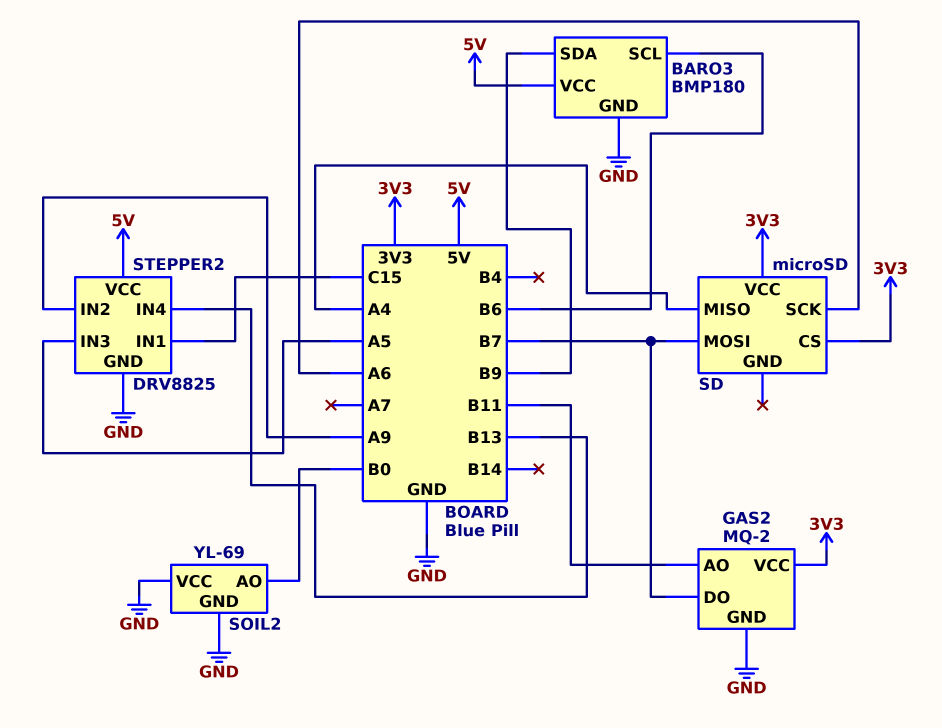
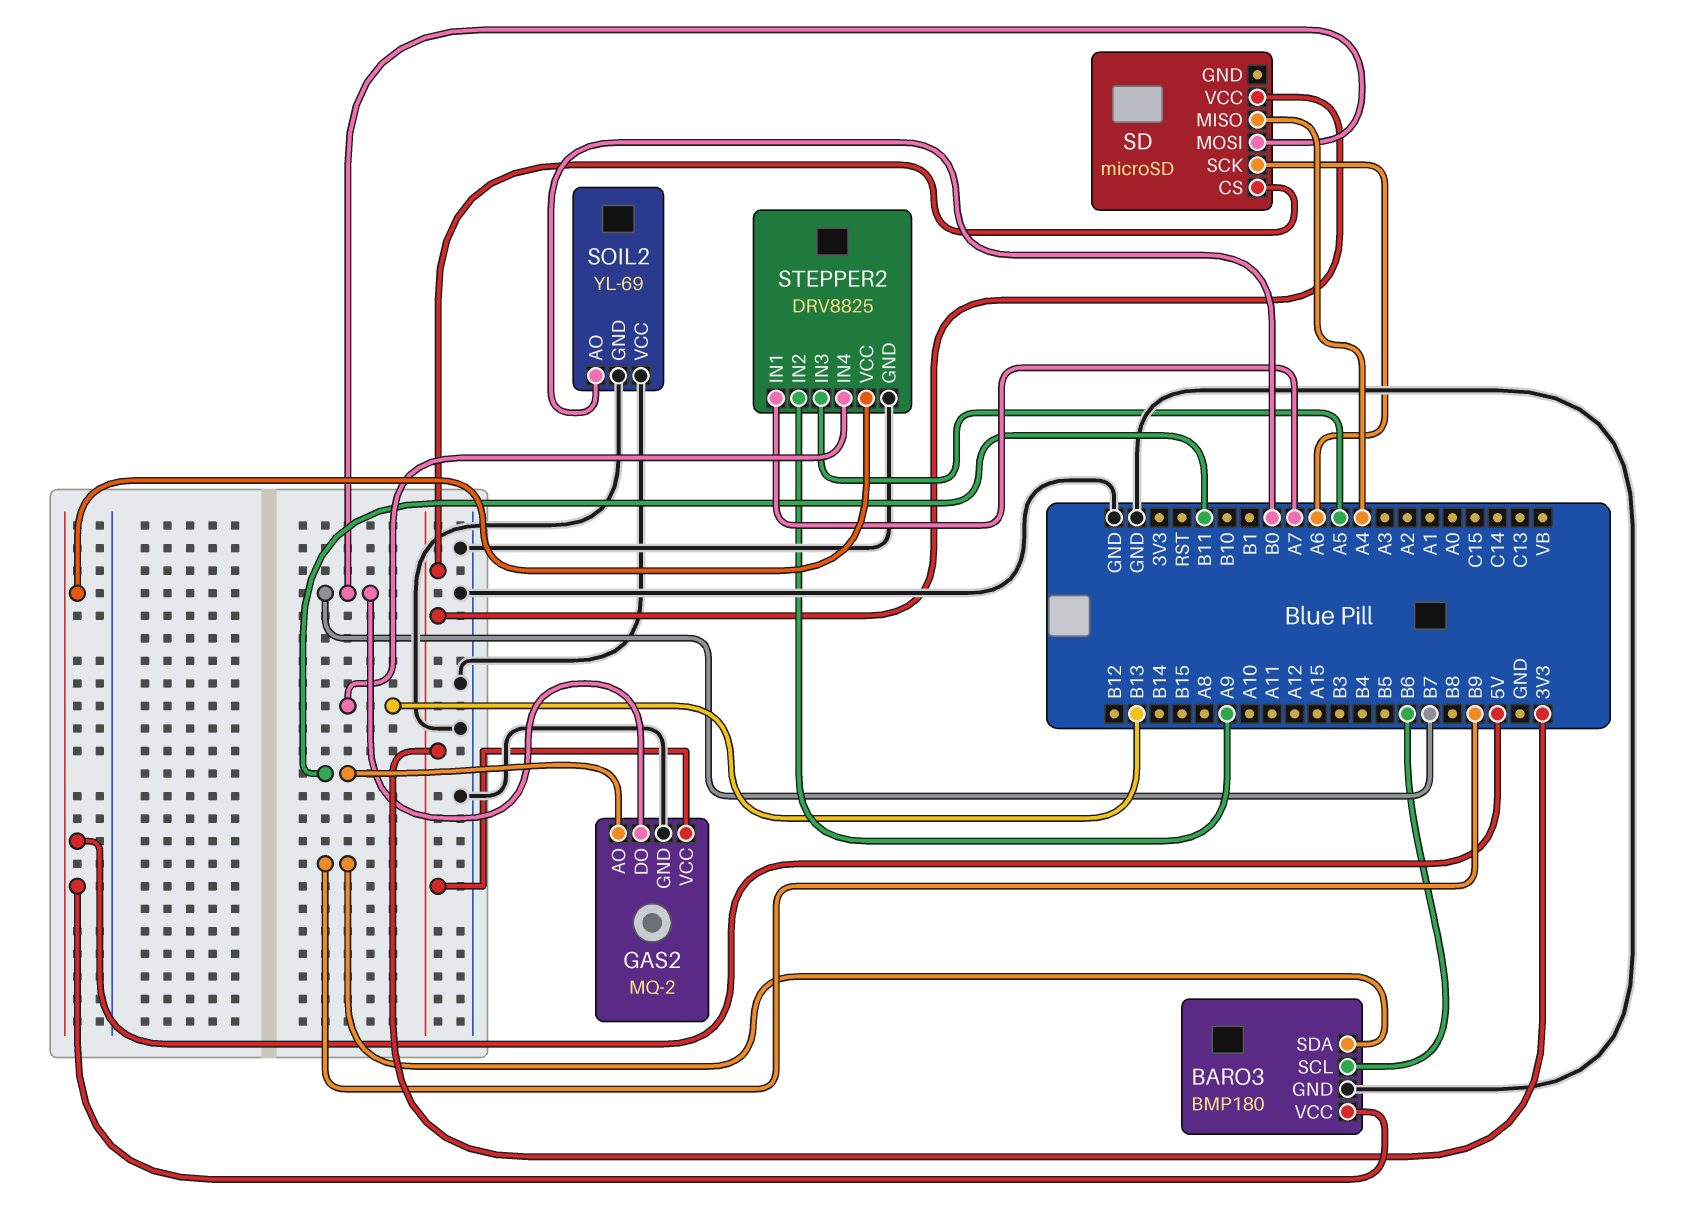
STEPPER2 pin IN1: C15 -> A7

